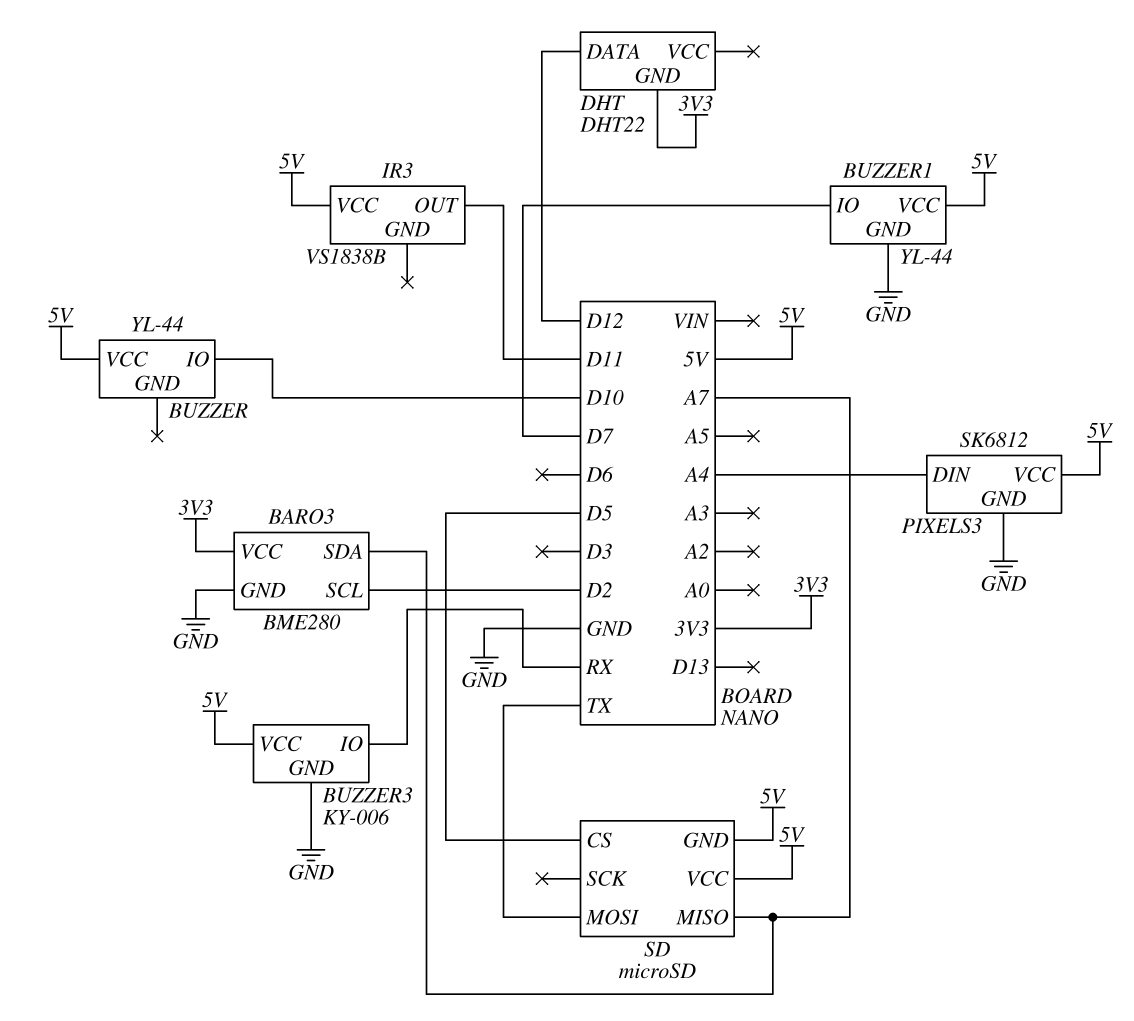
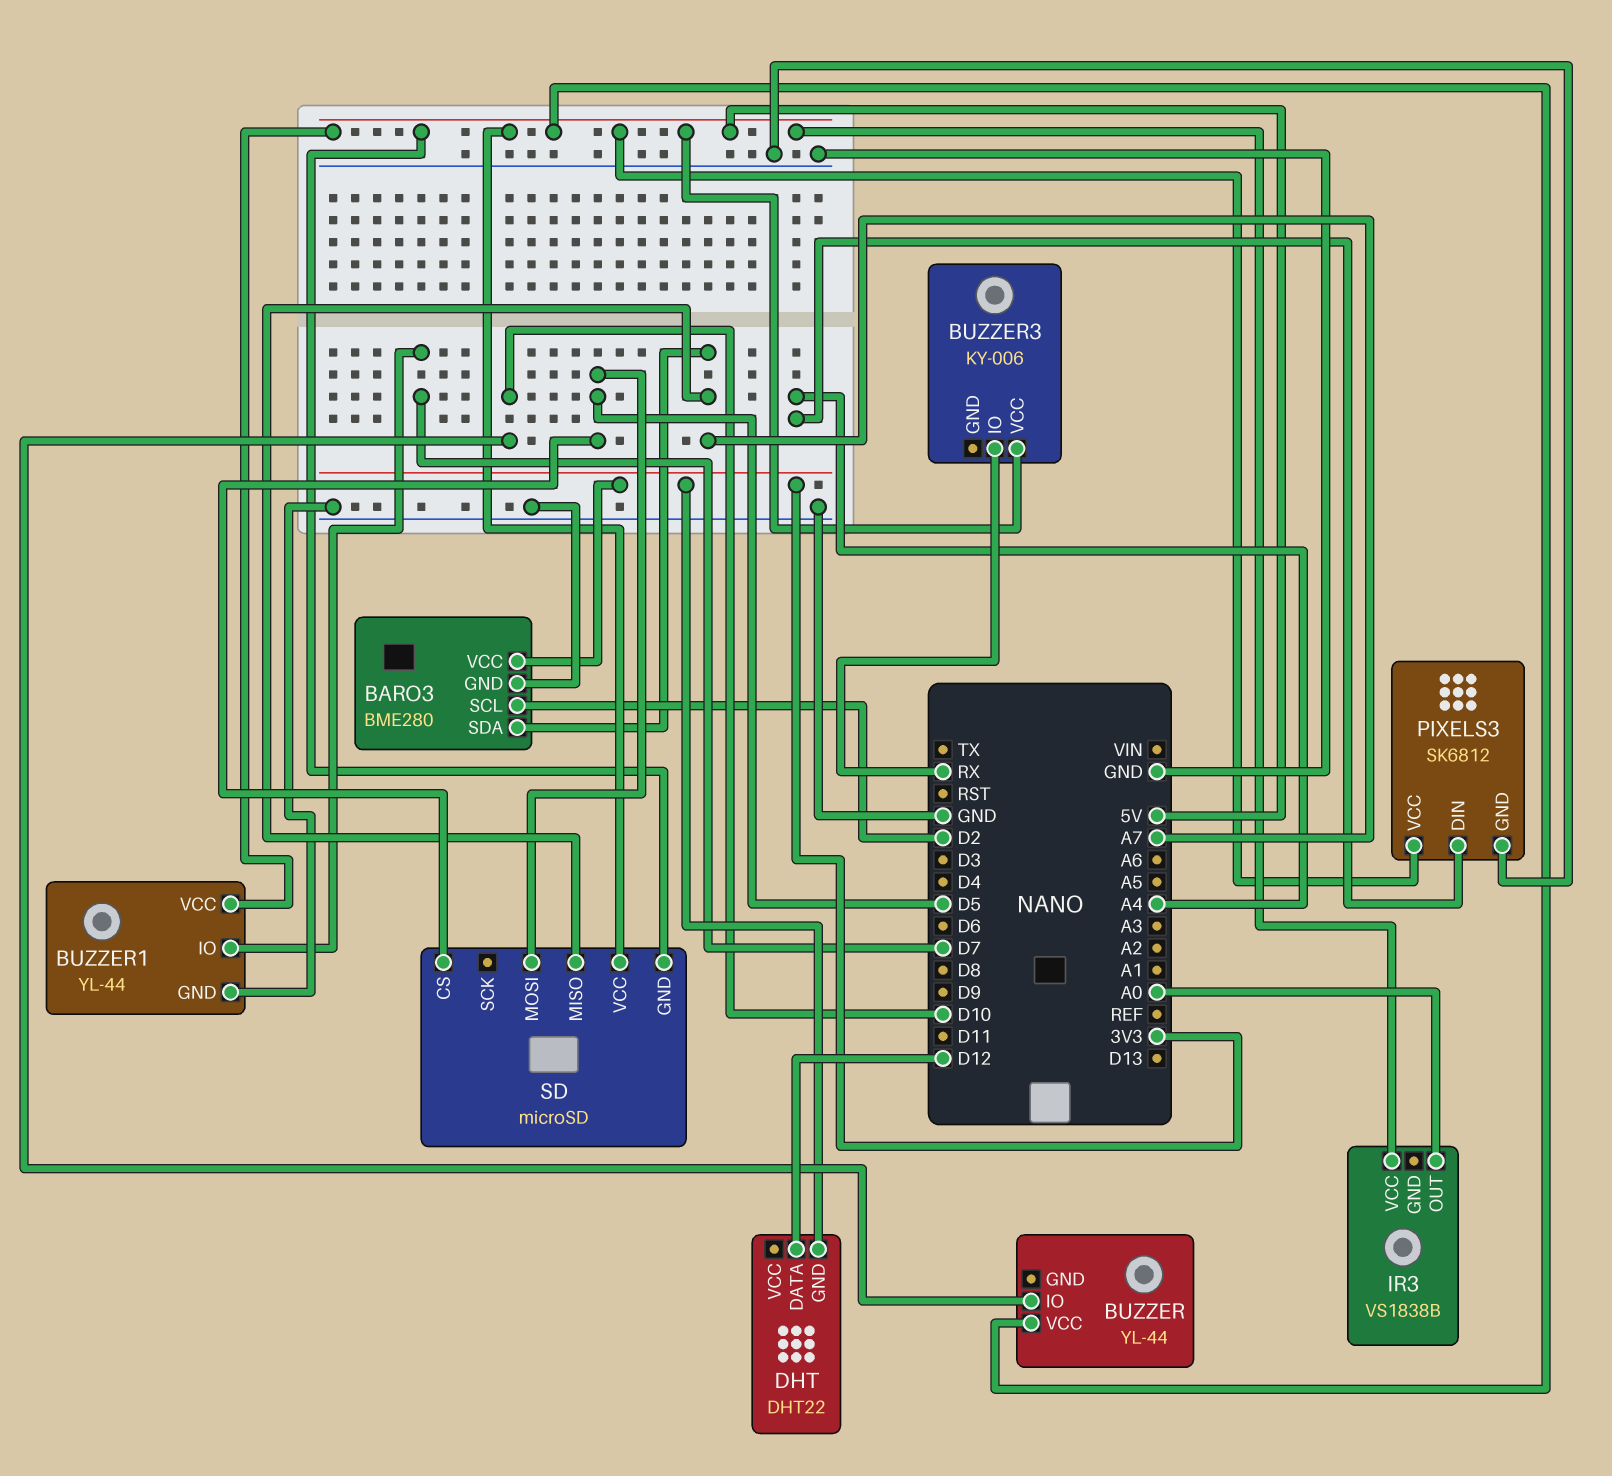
BUZZER3 pin GND: GND -> none
IR3 pin OUT: D11 -> A0
SD pin MOSI: TX -> D5

